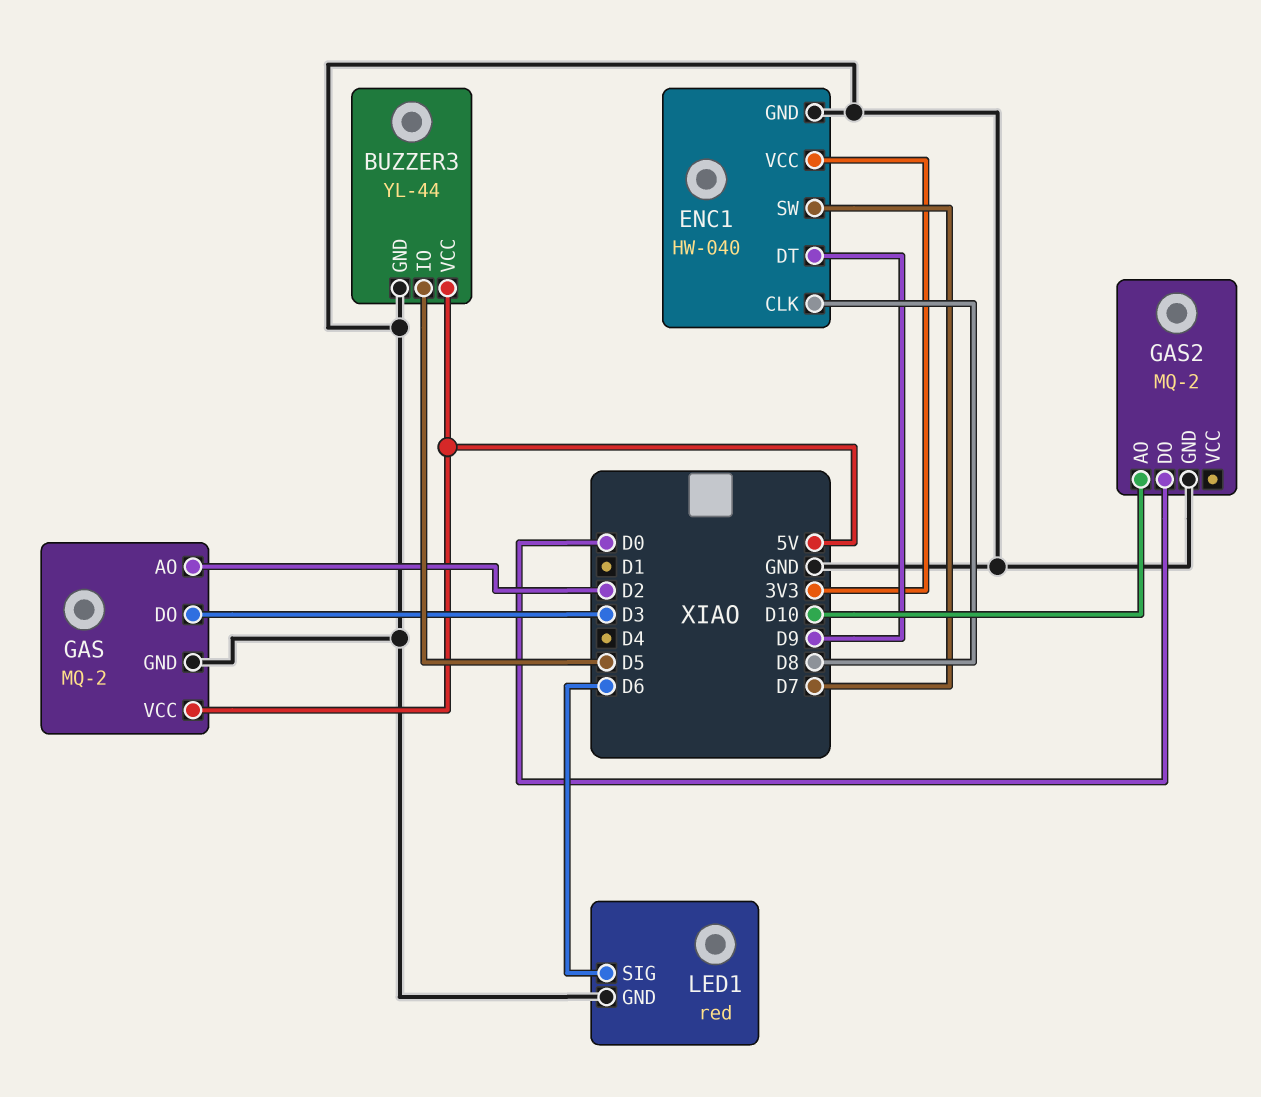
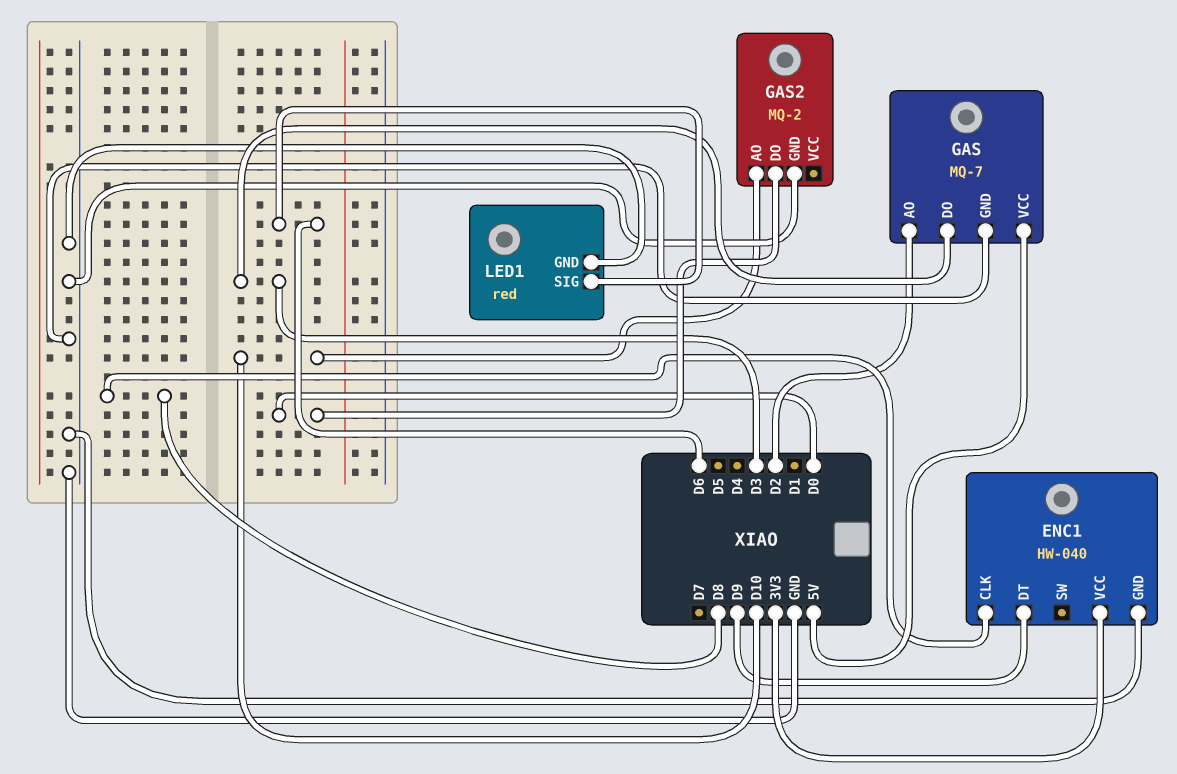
BUZZER3: YL-44 -> none
BUZZER3 pin GND: GND -> none
BUZZER3 pin IO: D5 -> none
BUZZER3 pin VCC: 5V -> none
ENC1 pin SW: D7 -> none
GAS: MQ-2 -> MQ-7

